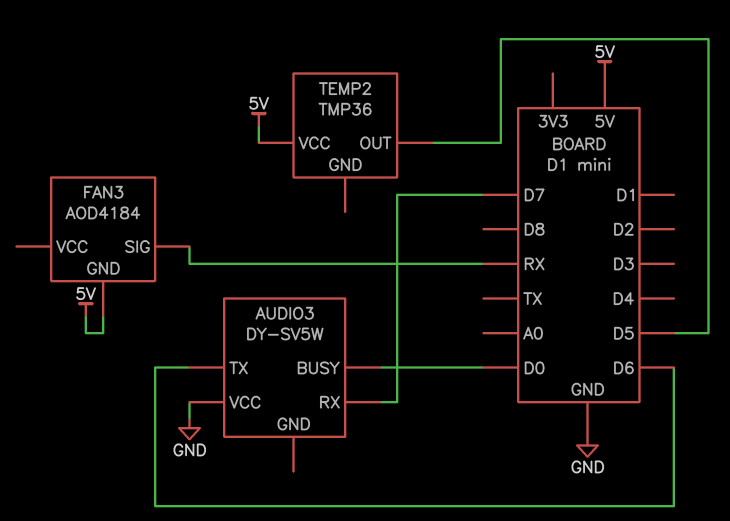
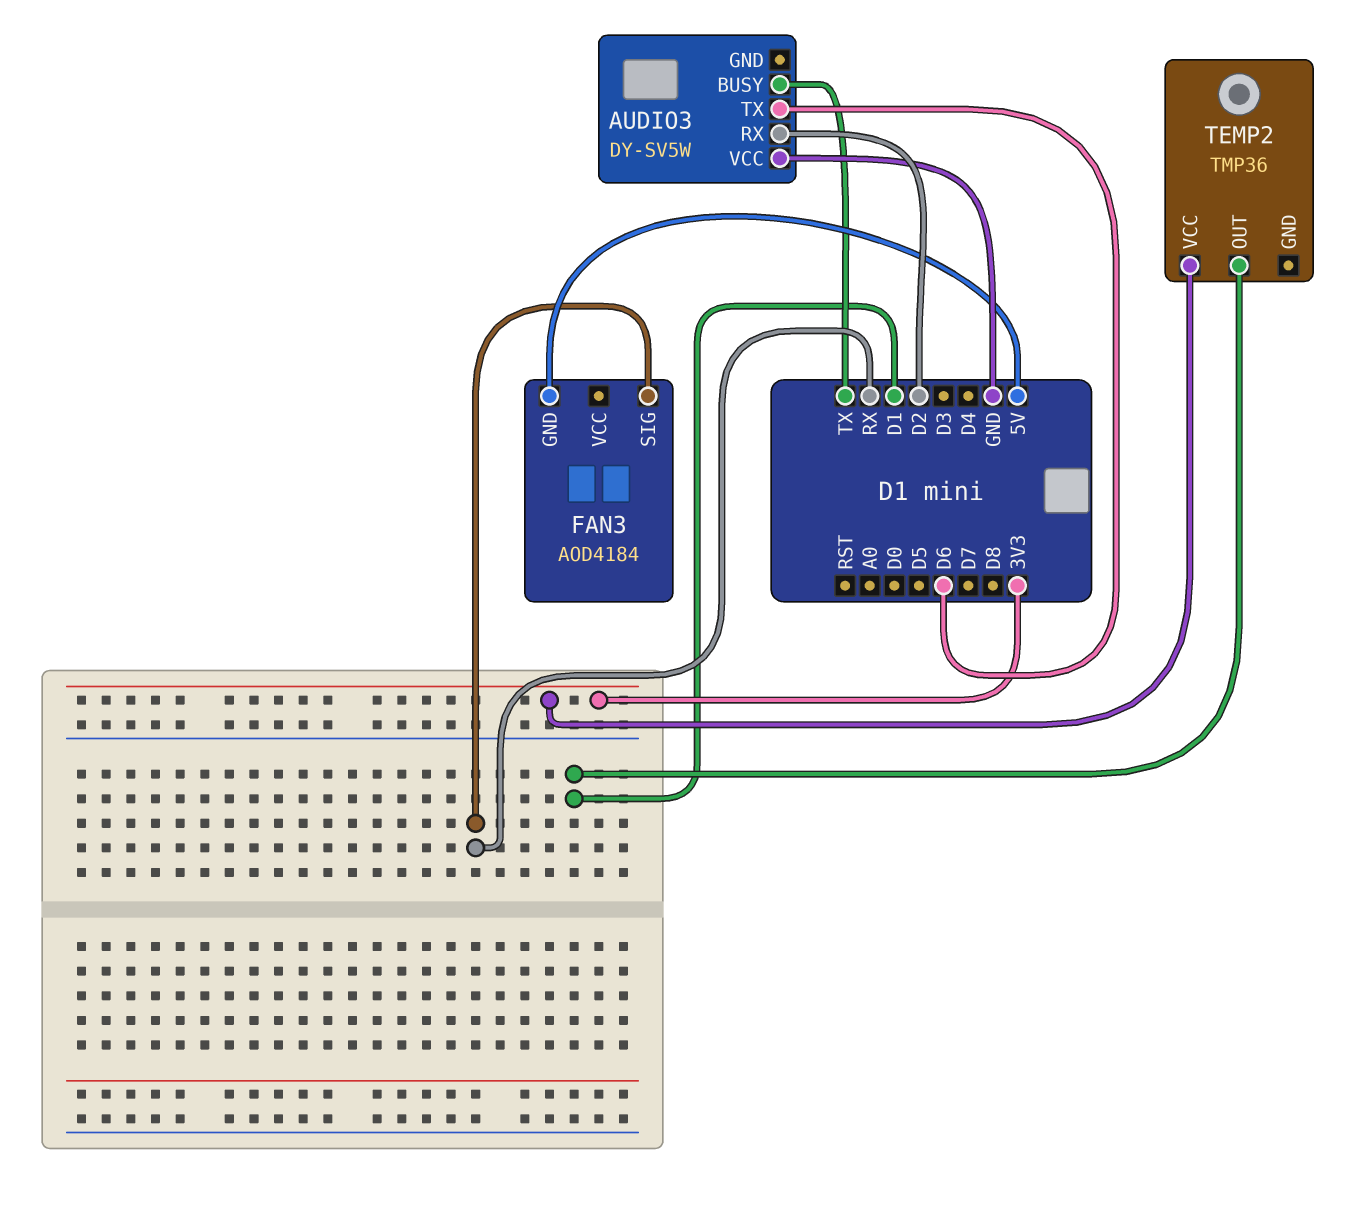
AUDIO3 pin BUSY: D0 -> TX
AUDIO3 pin RX: D7 -> D2
TEMP2 pin OUT: D5 -> D1
TEMP2 pin VCC: 5V -> 3V3

